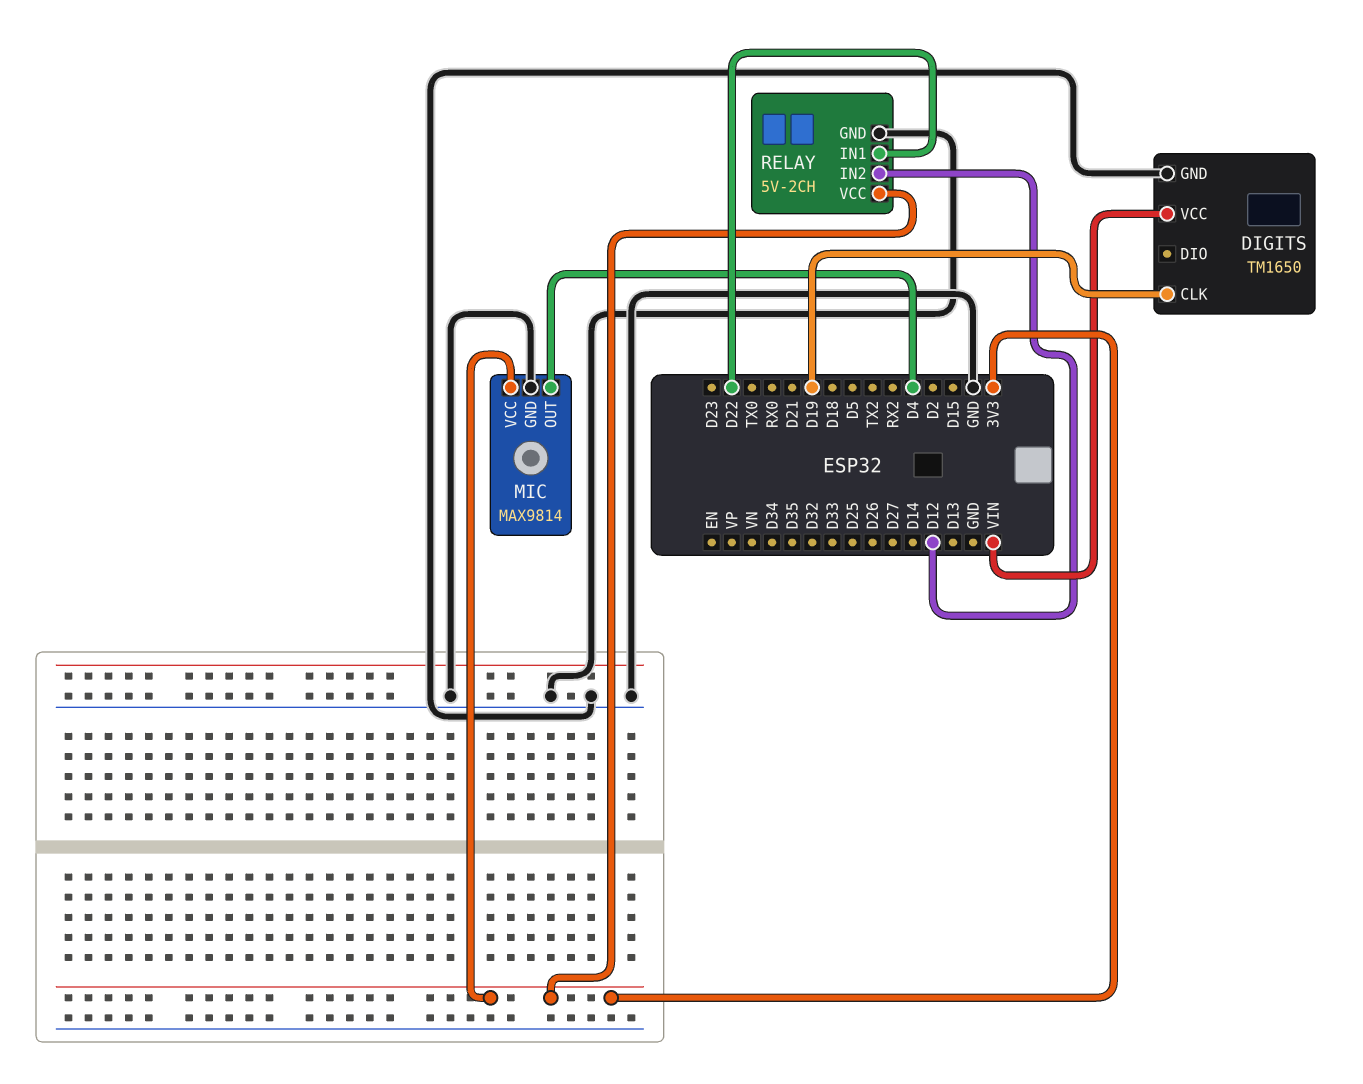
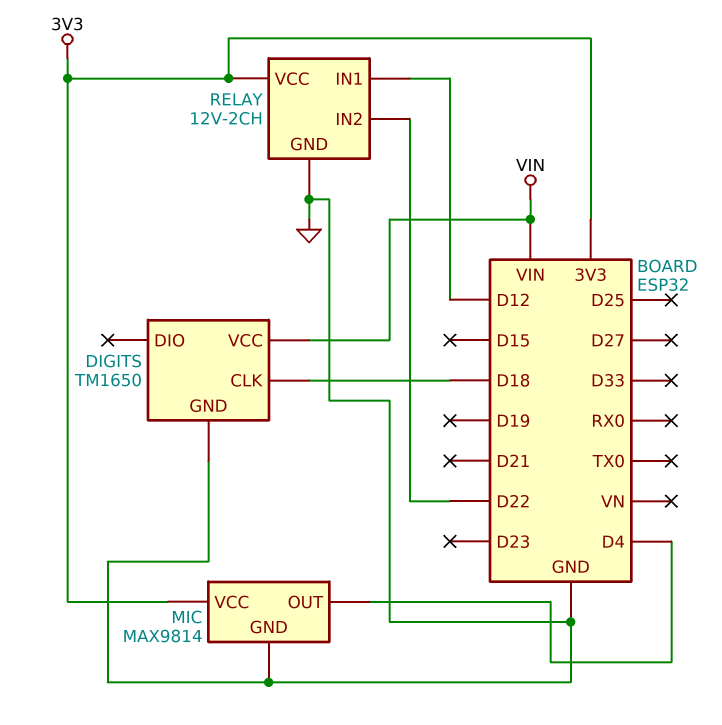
DIGITS pin CLK: D19 -> D18
RELAY: 5V-2CH -> 12V-2CH
RELAY pin IN1: D22 -> D12
RELAY pin IN2: D12 -> D22

